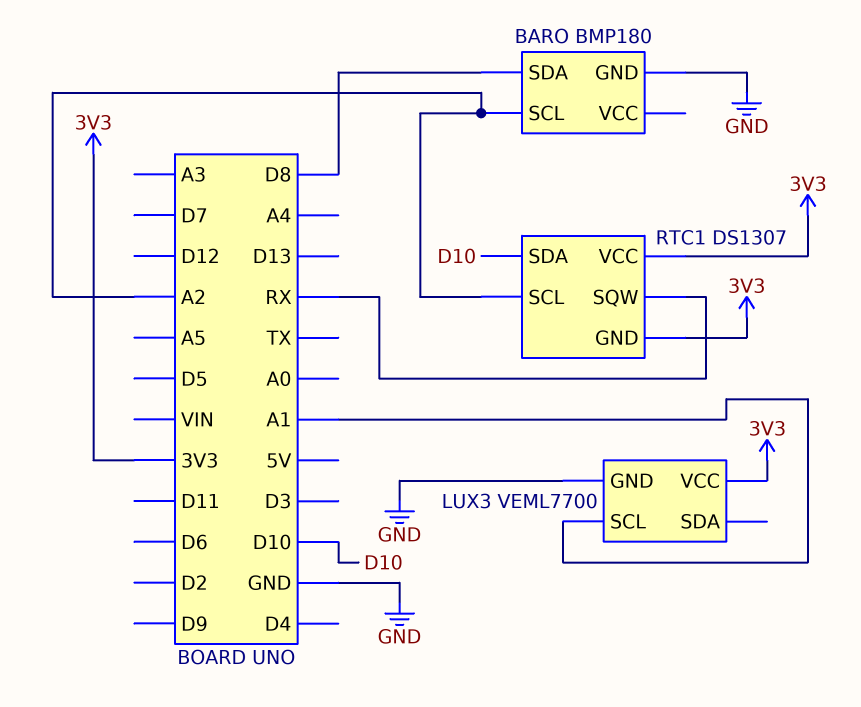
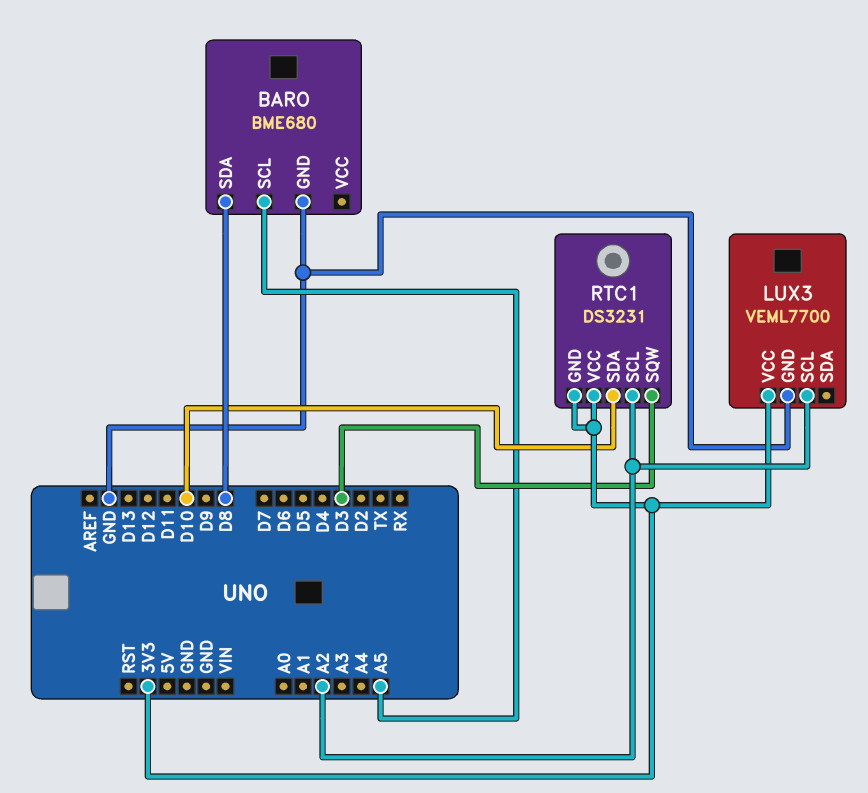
BARO: BMP180 -> BME680
BARO pin SCL: A2 -> A5
LUX3 pin SCL: A1 -> A2
RTC1: DS1307 -> DS3231
RTC1 pin SQW: RX -> D3

